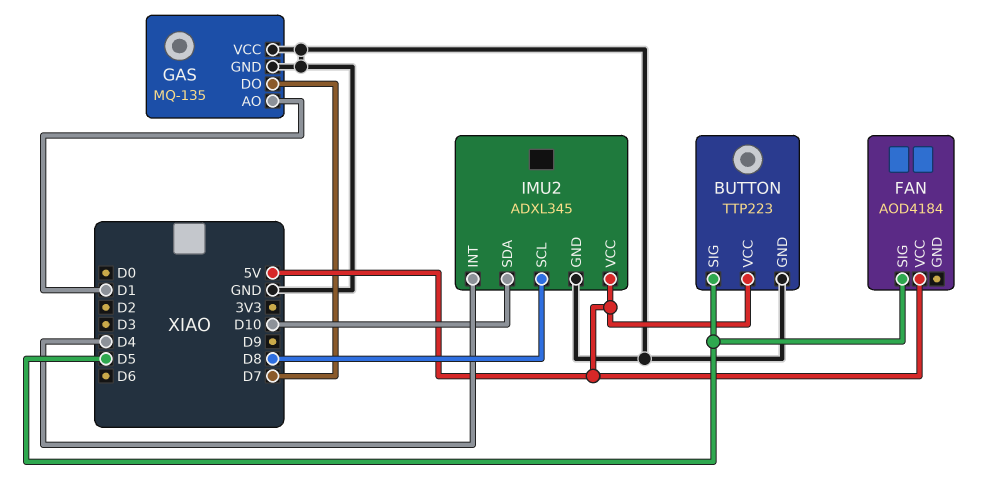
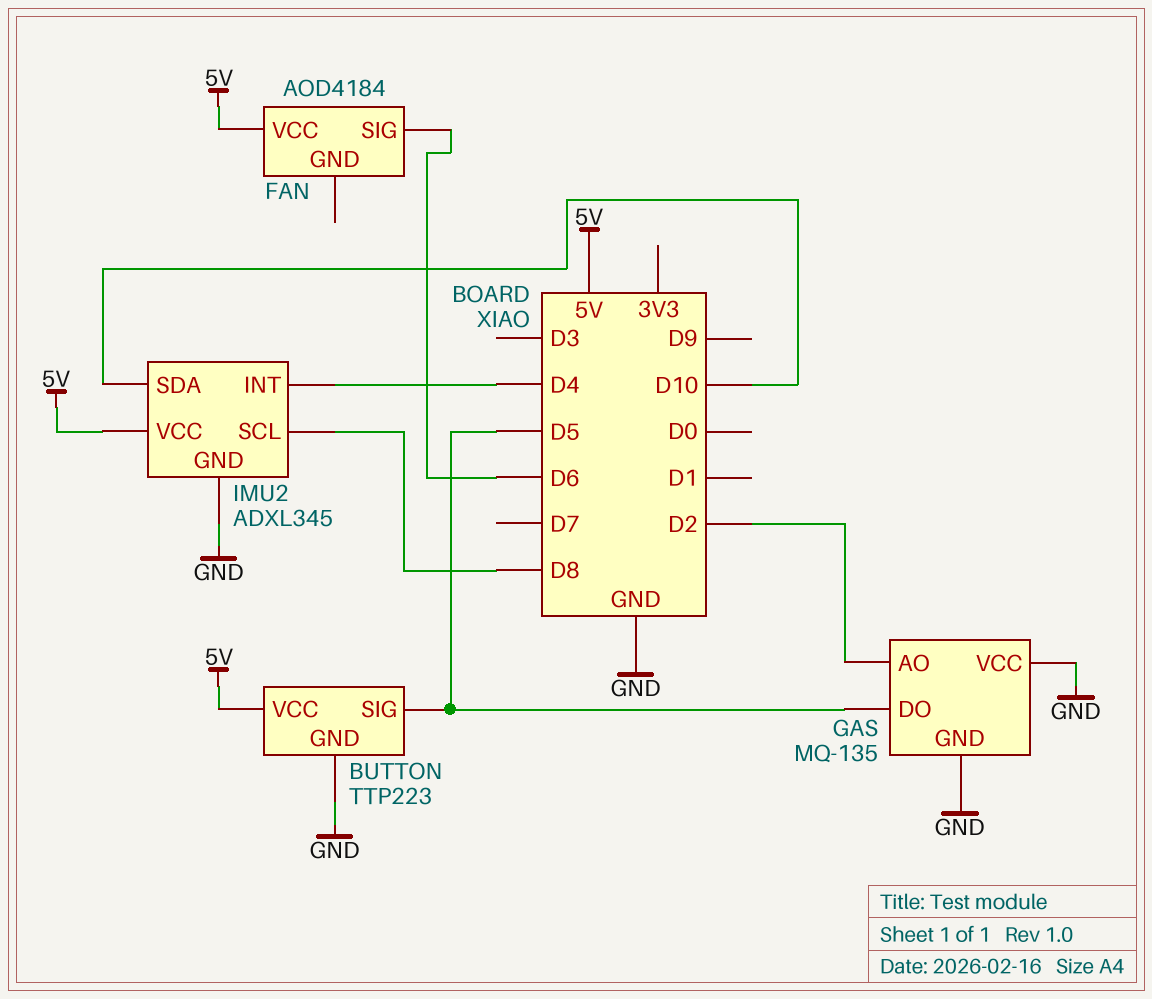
FAN pin SIG: D5 -> D6
GAS pin AO: D1 -> D2
GAS pin DO: D7 -> D5

